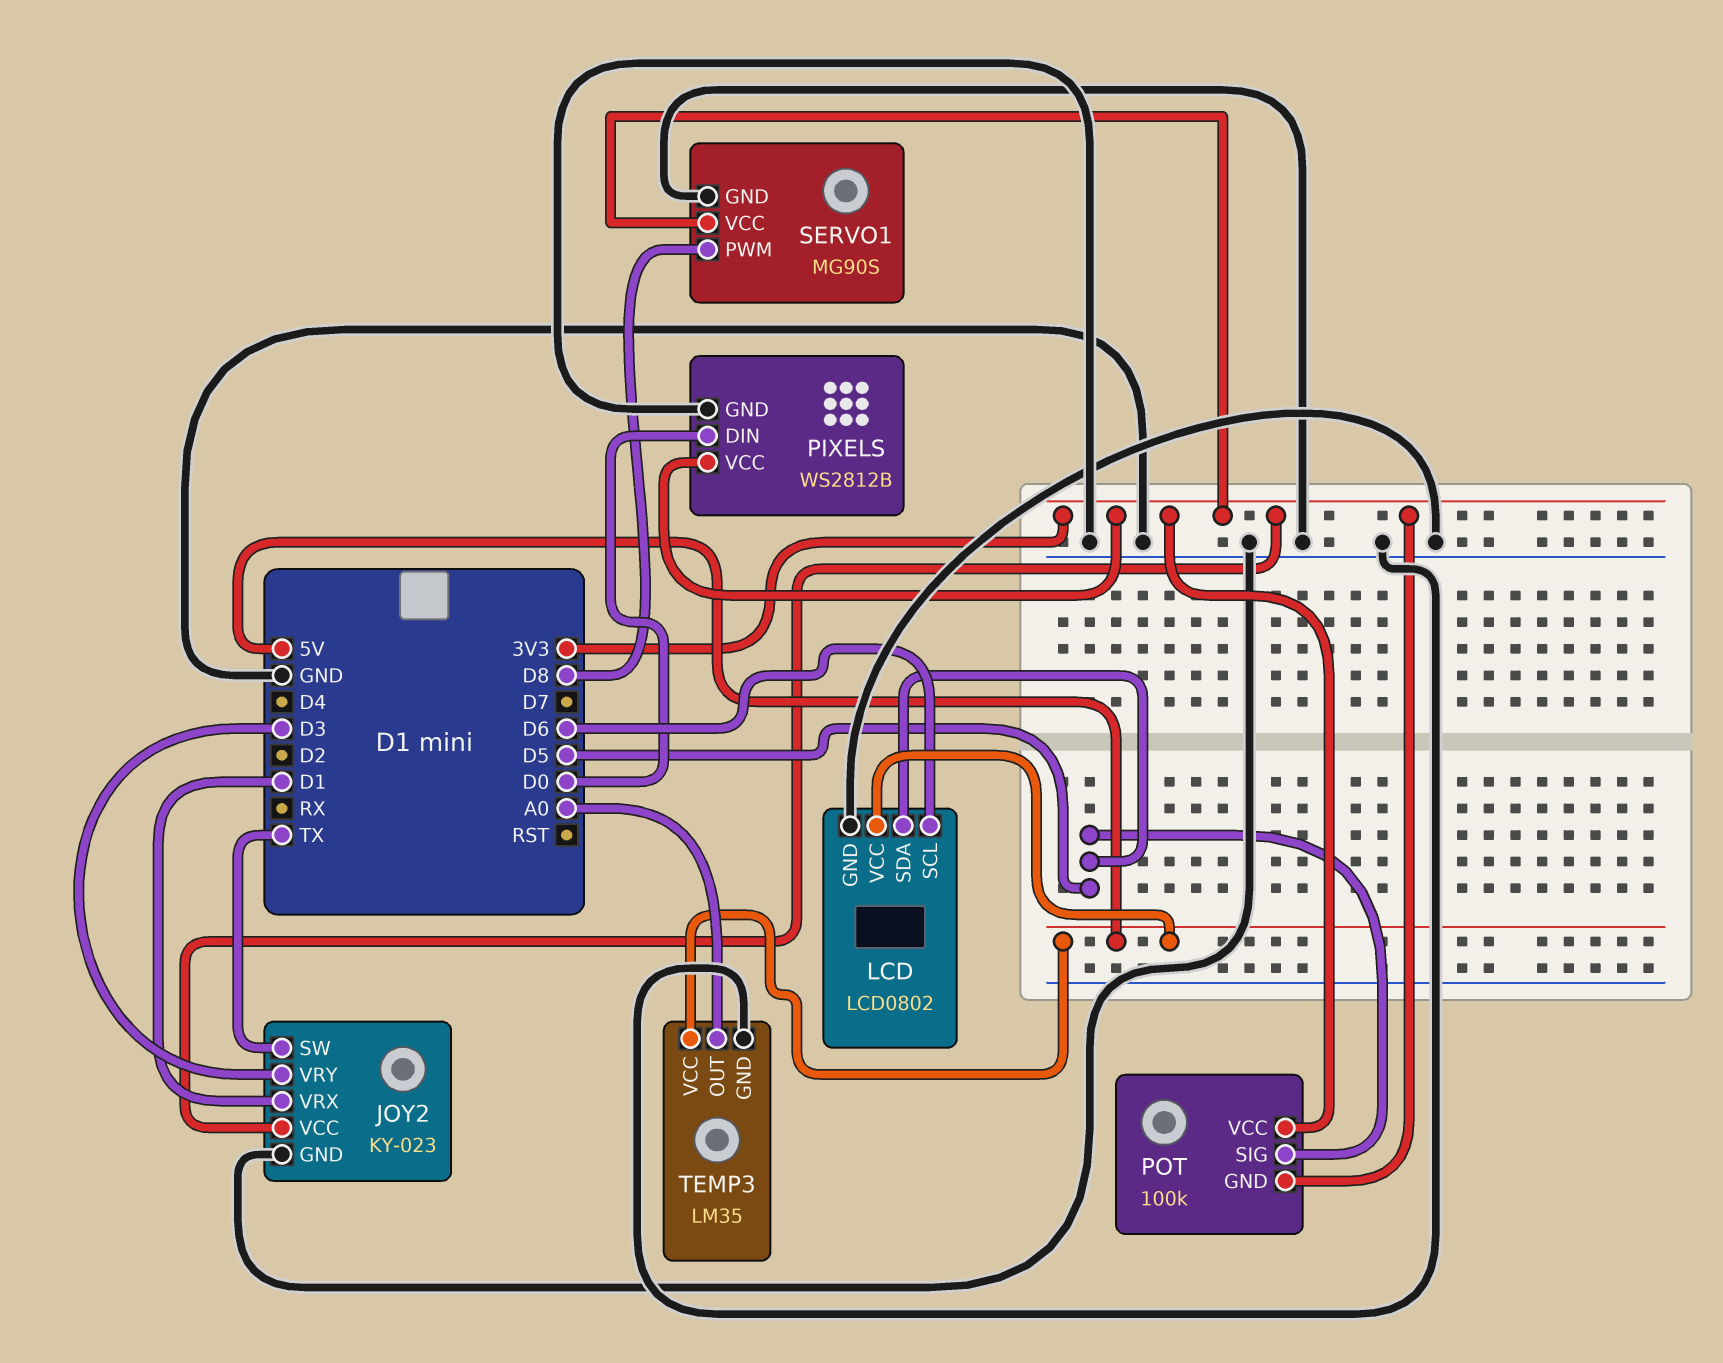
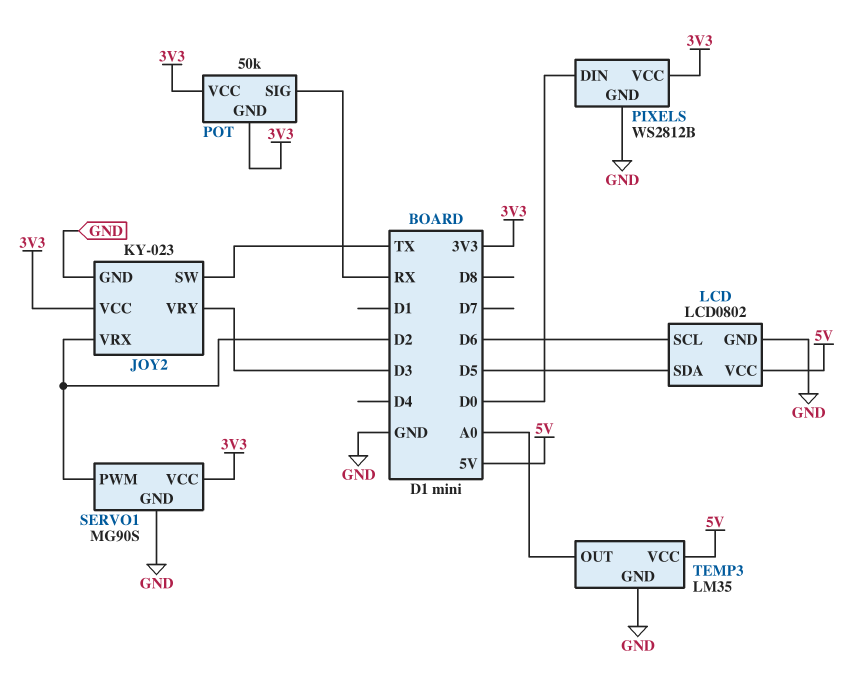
JOY2 pin VRX: D1 -> D2
POT: 100k -> 50k
POT pin SIG: D5 -> RX
SERVO1 pin PWM: D8 -> D2

